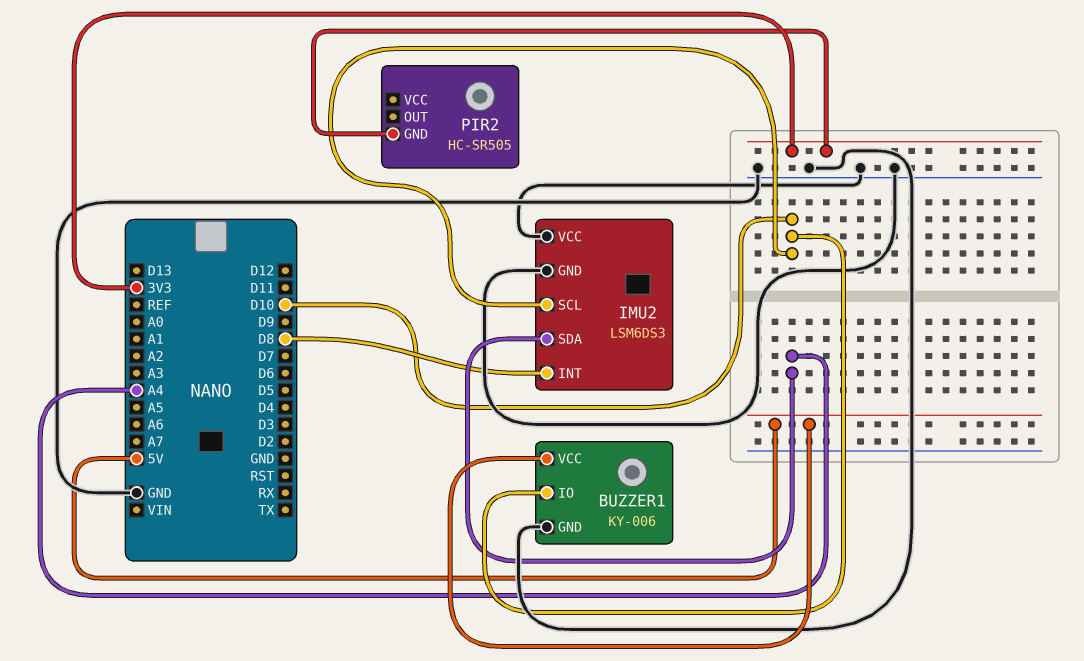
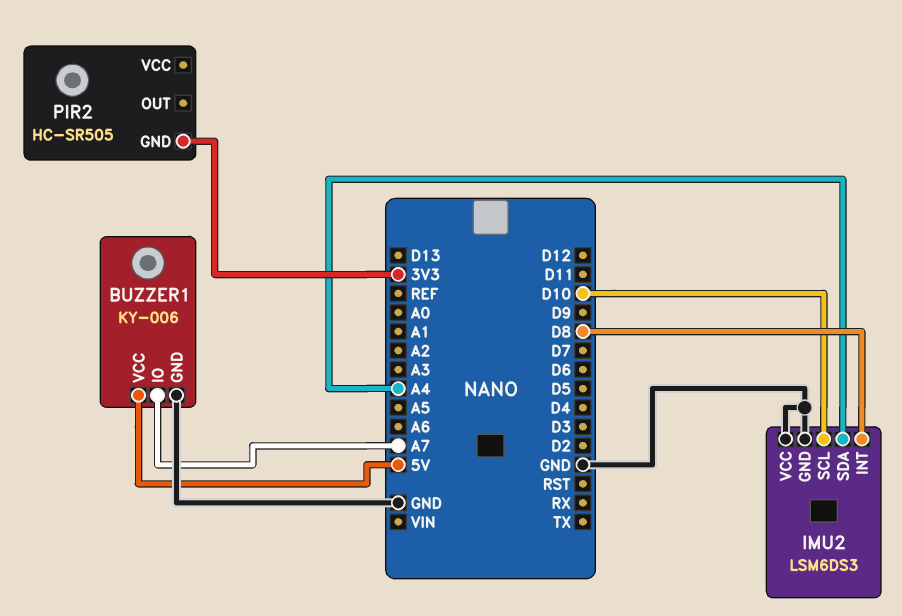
BUZZER1 pin IO: D10 -> A7

